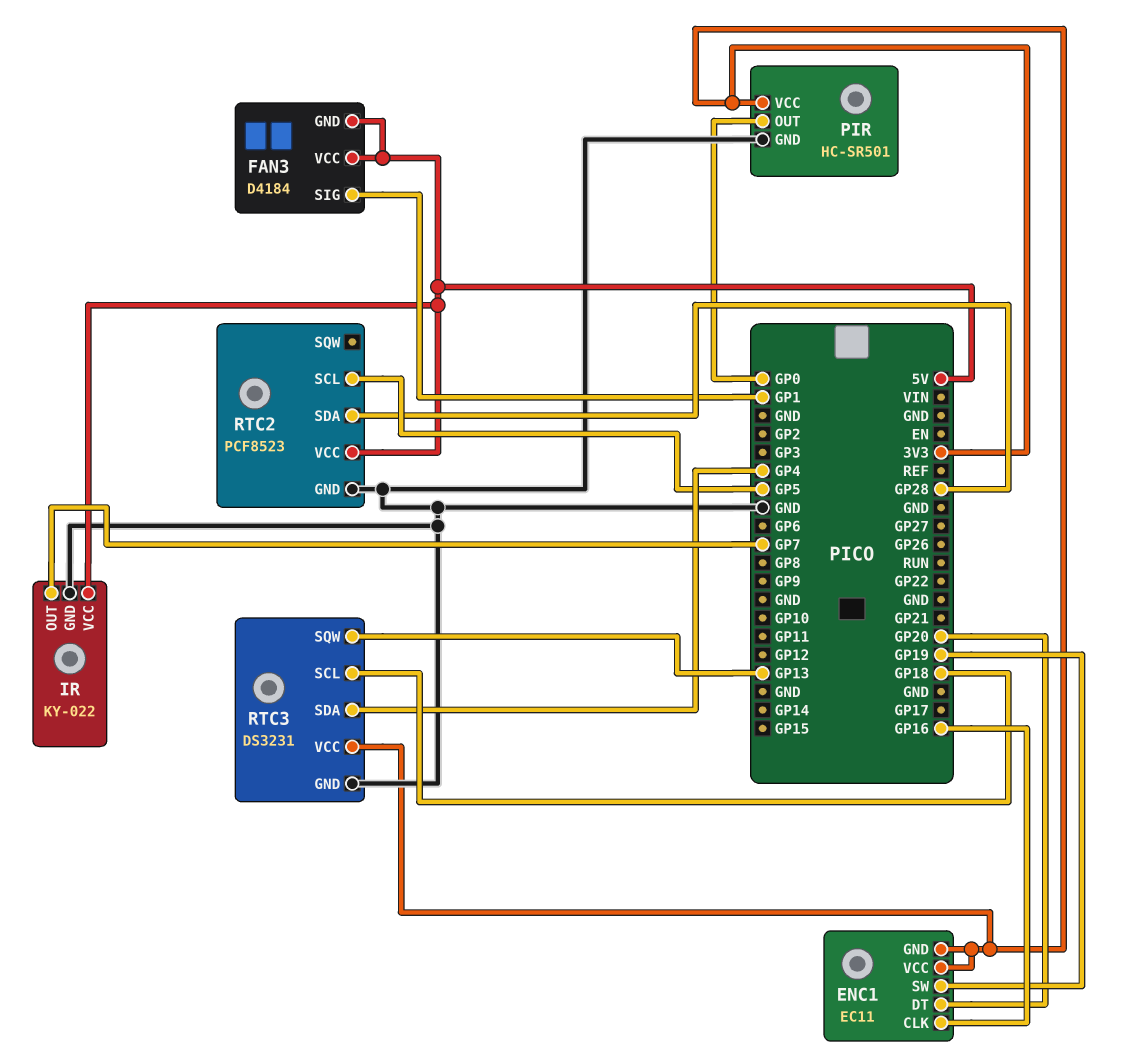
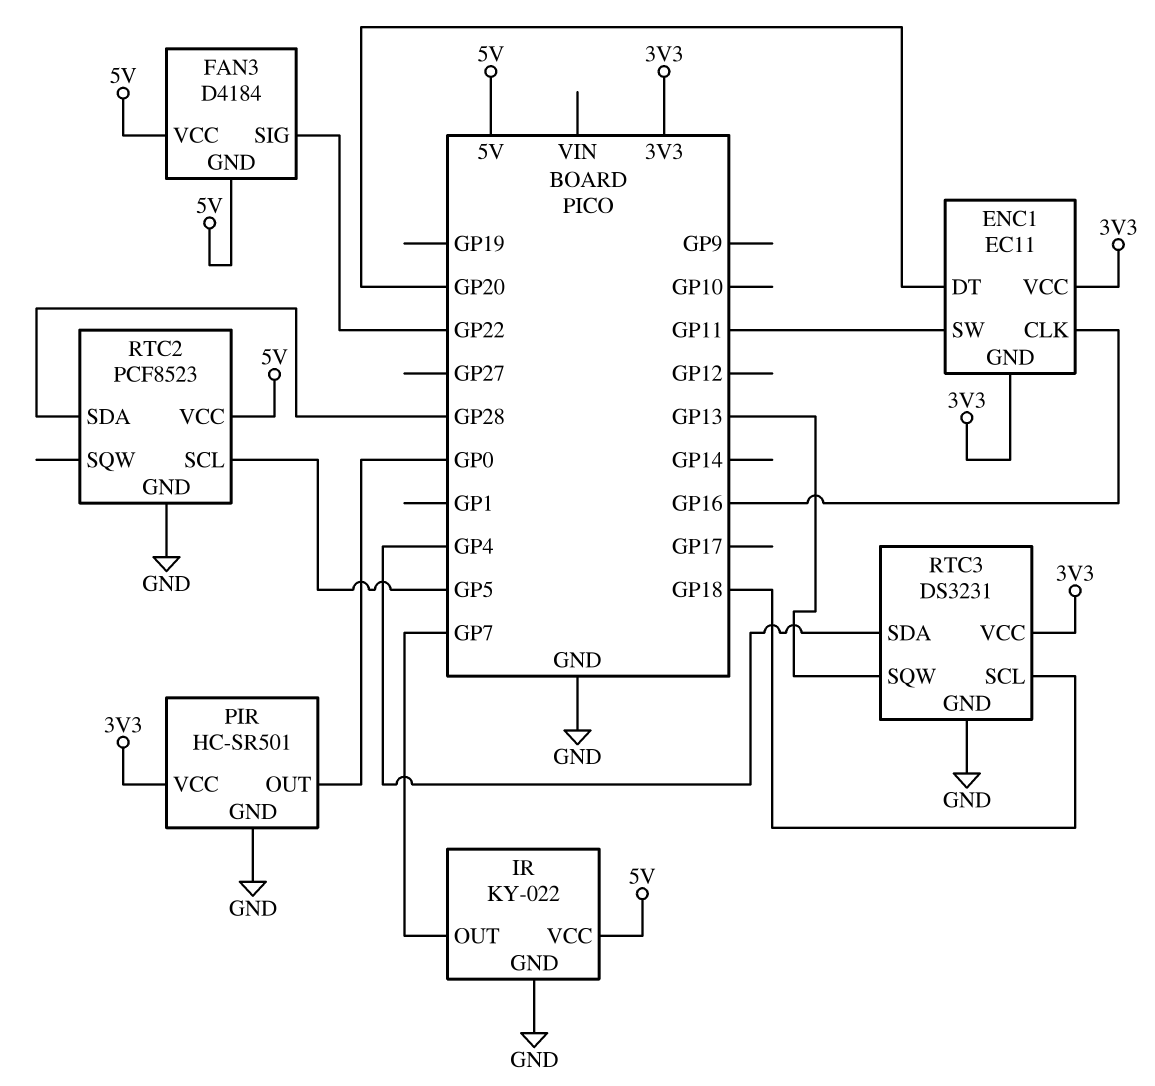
ENC1 pin SW: GP19 -> GP11
FAN3 pin SIG: GP1 -> GP22

